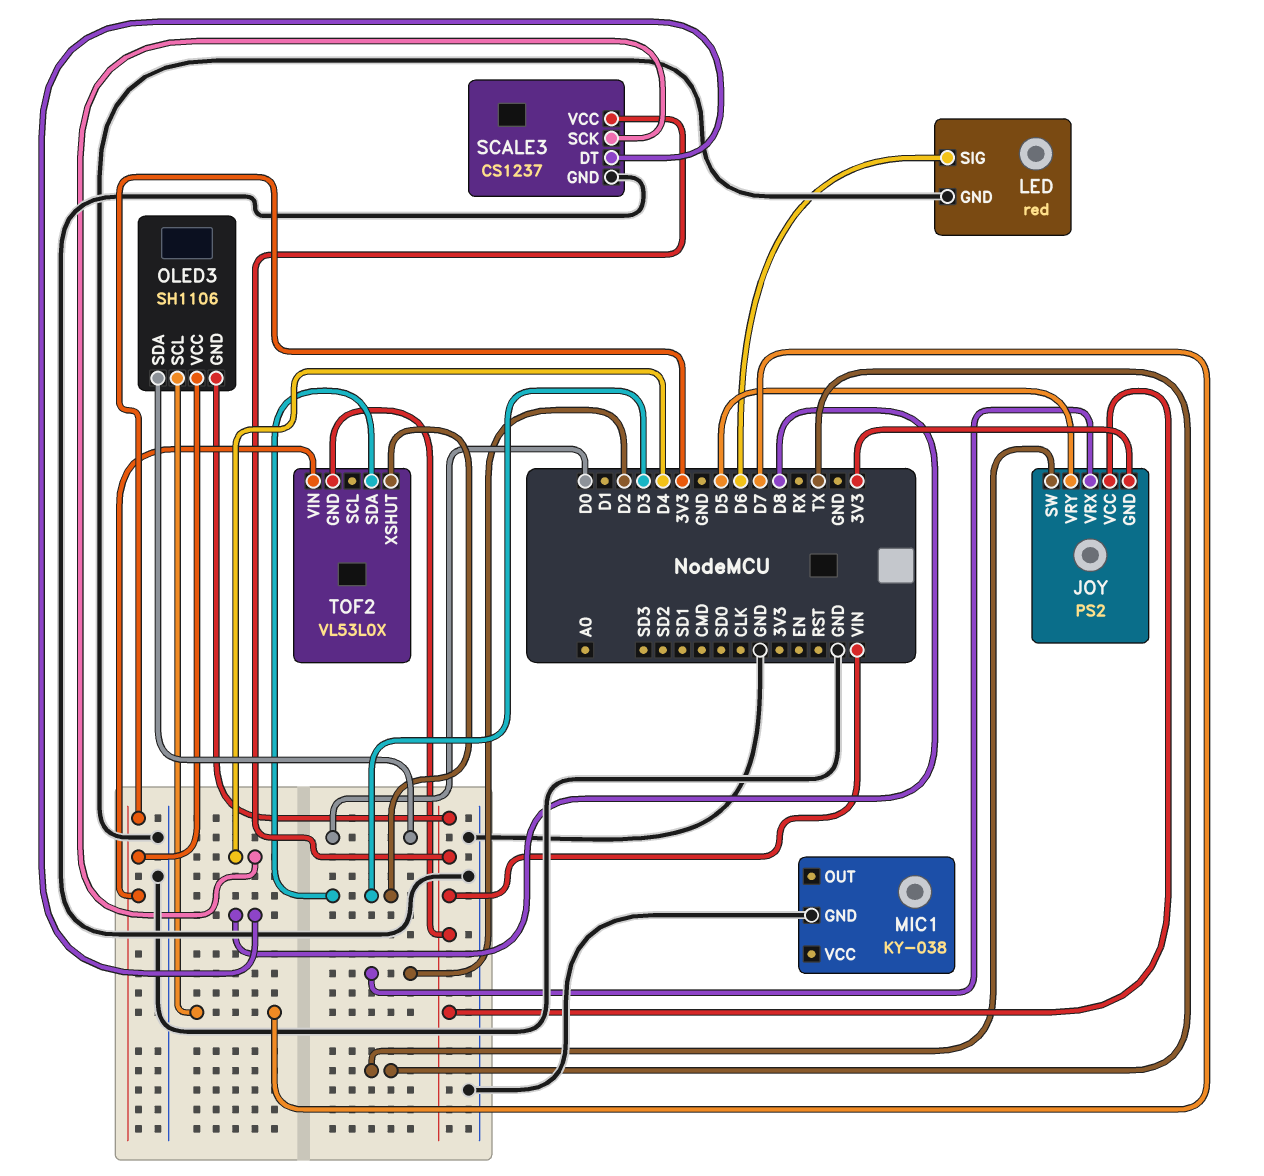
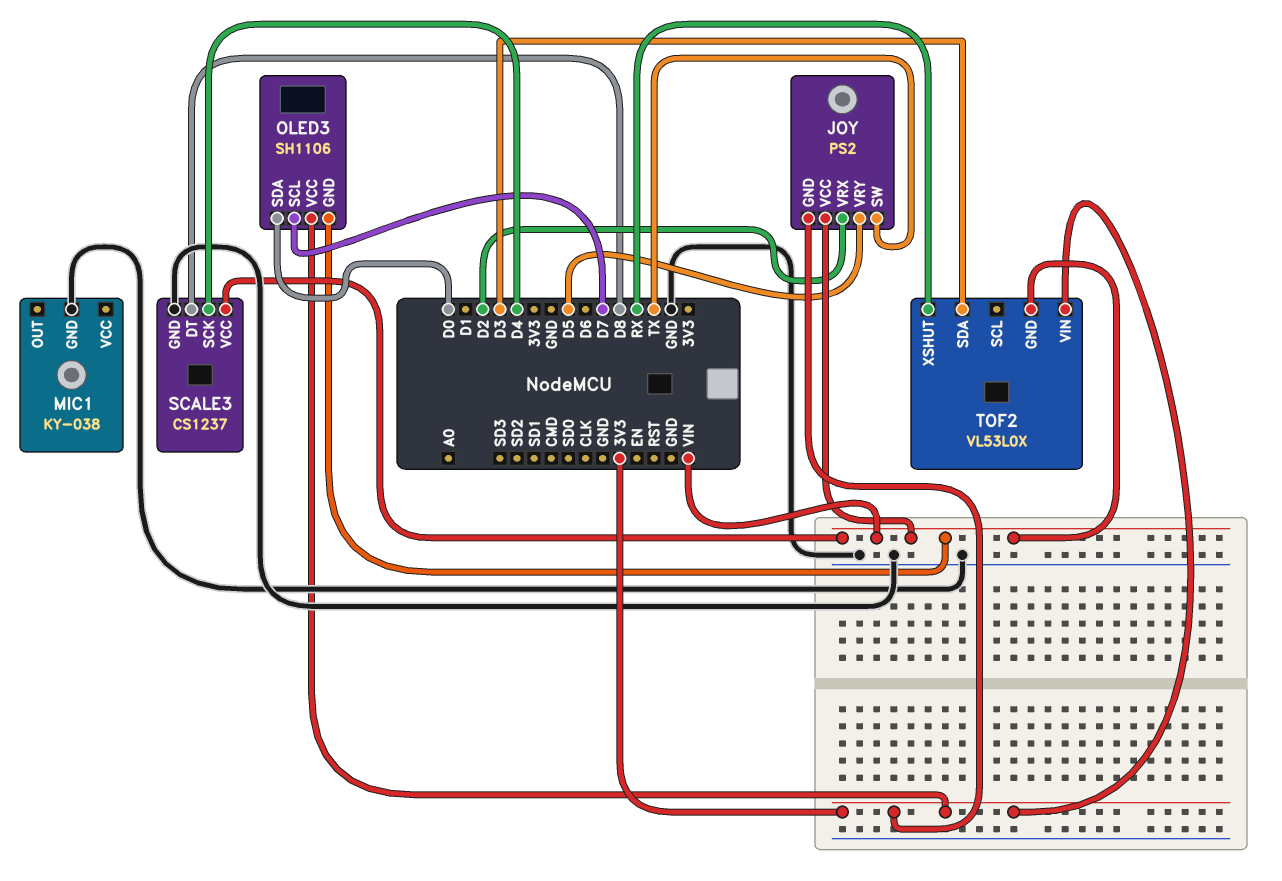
LED: red -> none
LED pin GND: GND -> none
LED pin SIG: D6 -> none
TOF2 pin XSHUT: D3 -> RX

